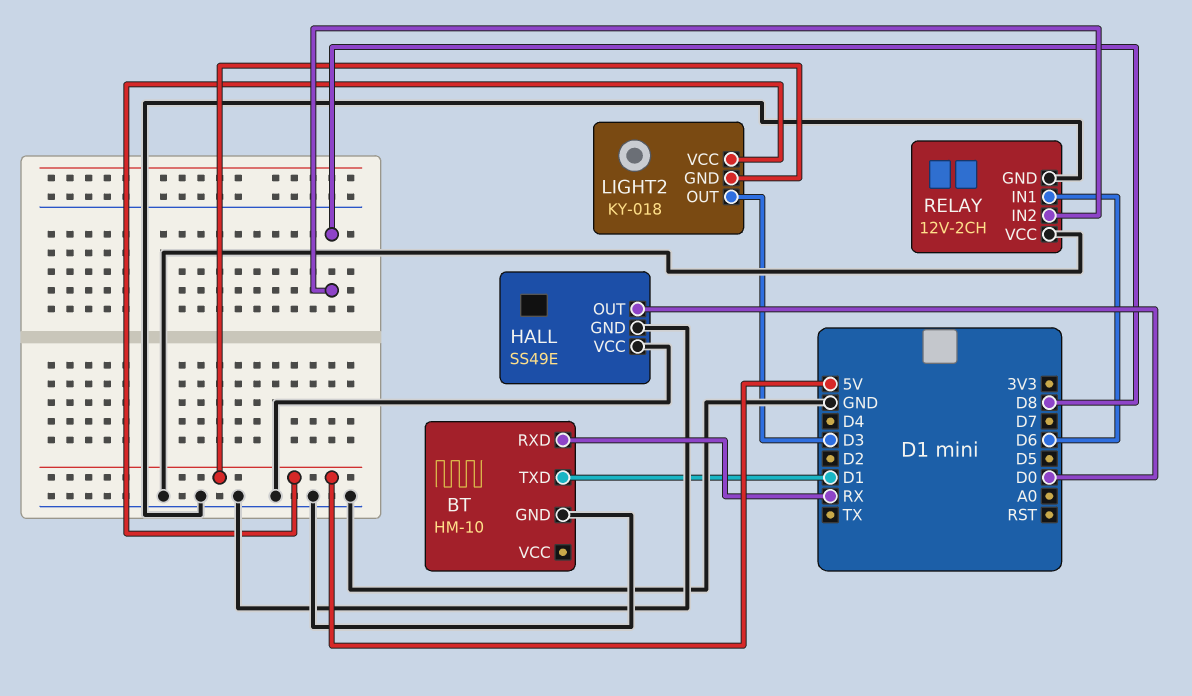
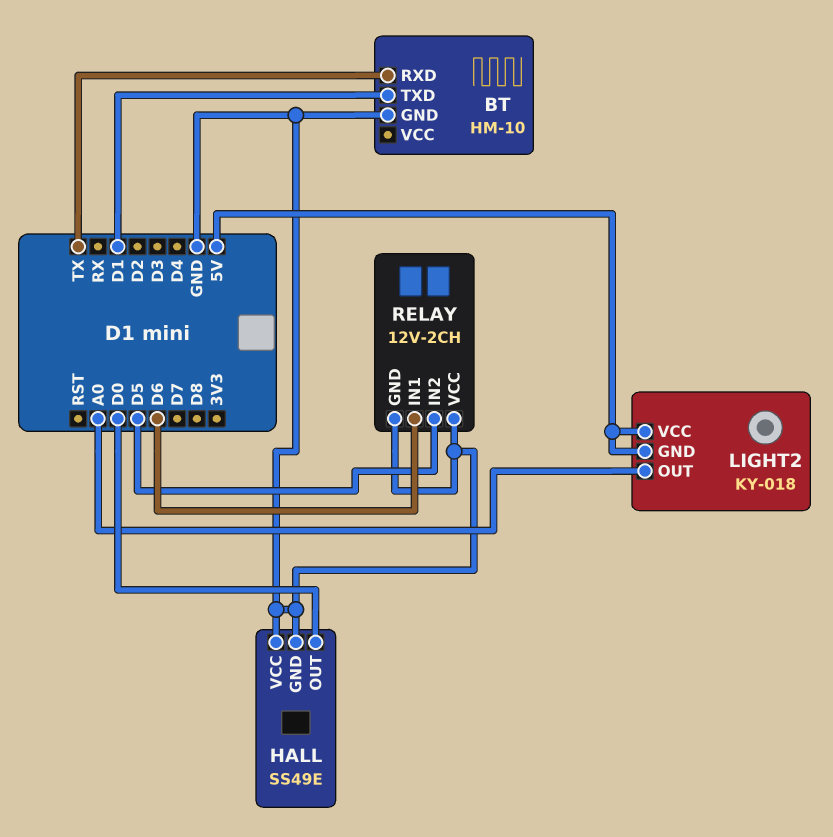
BT pin RXD: RX -> TX
LIGHT2 pin OUT: D3 -> A0
RELAY pin IN2: D8 -> D5

